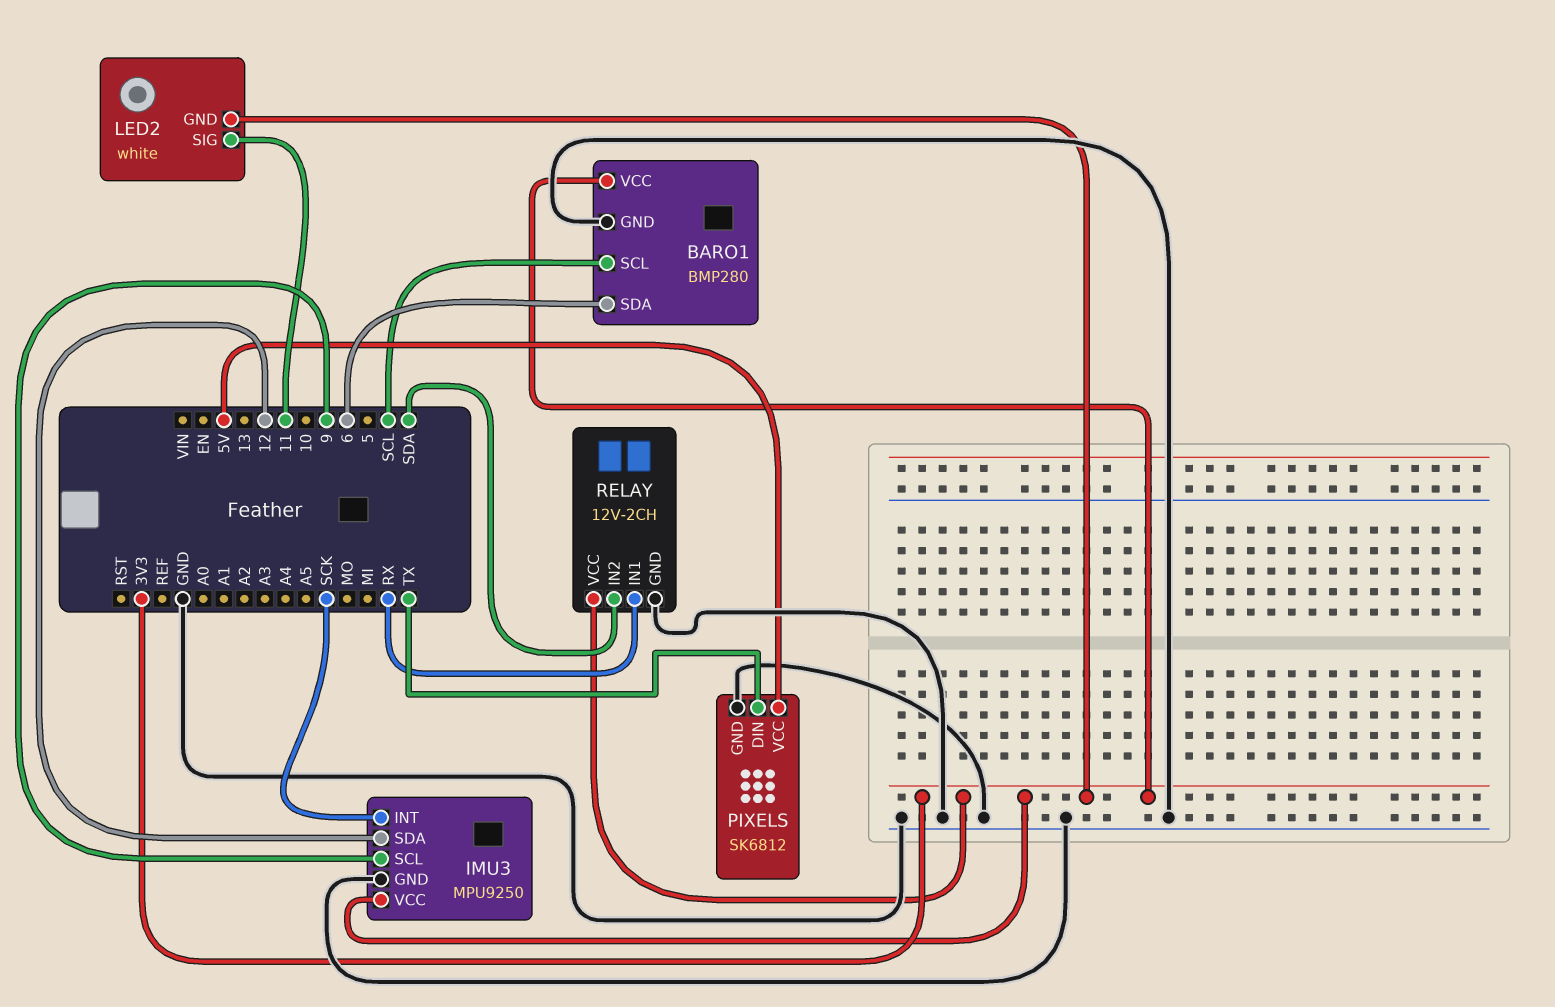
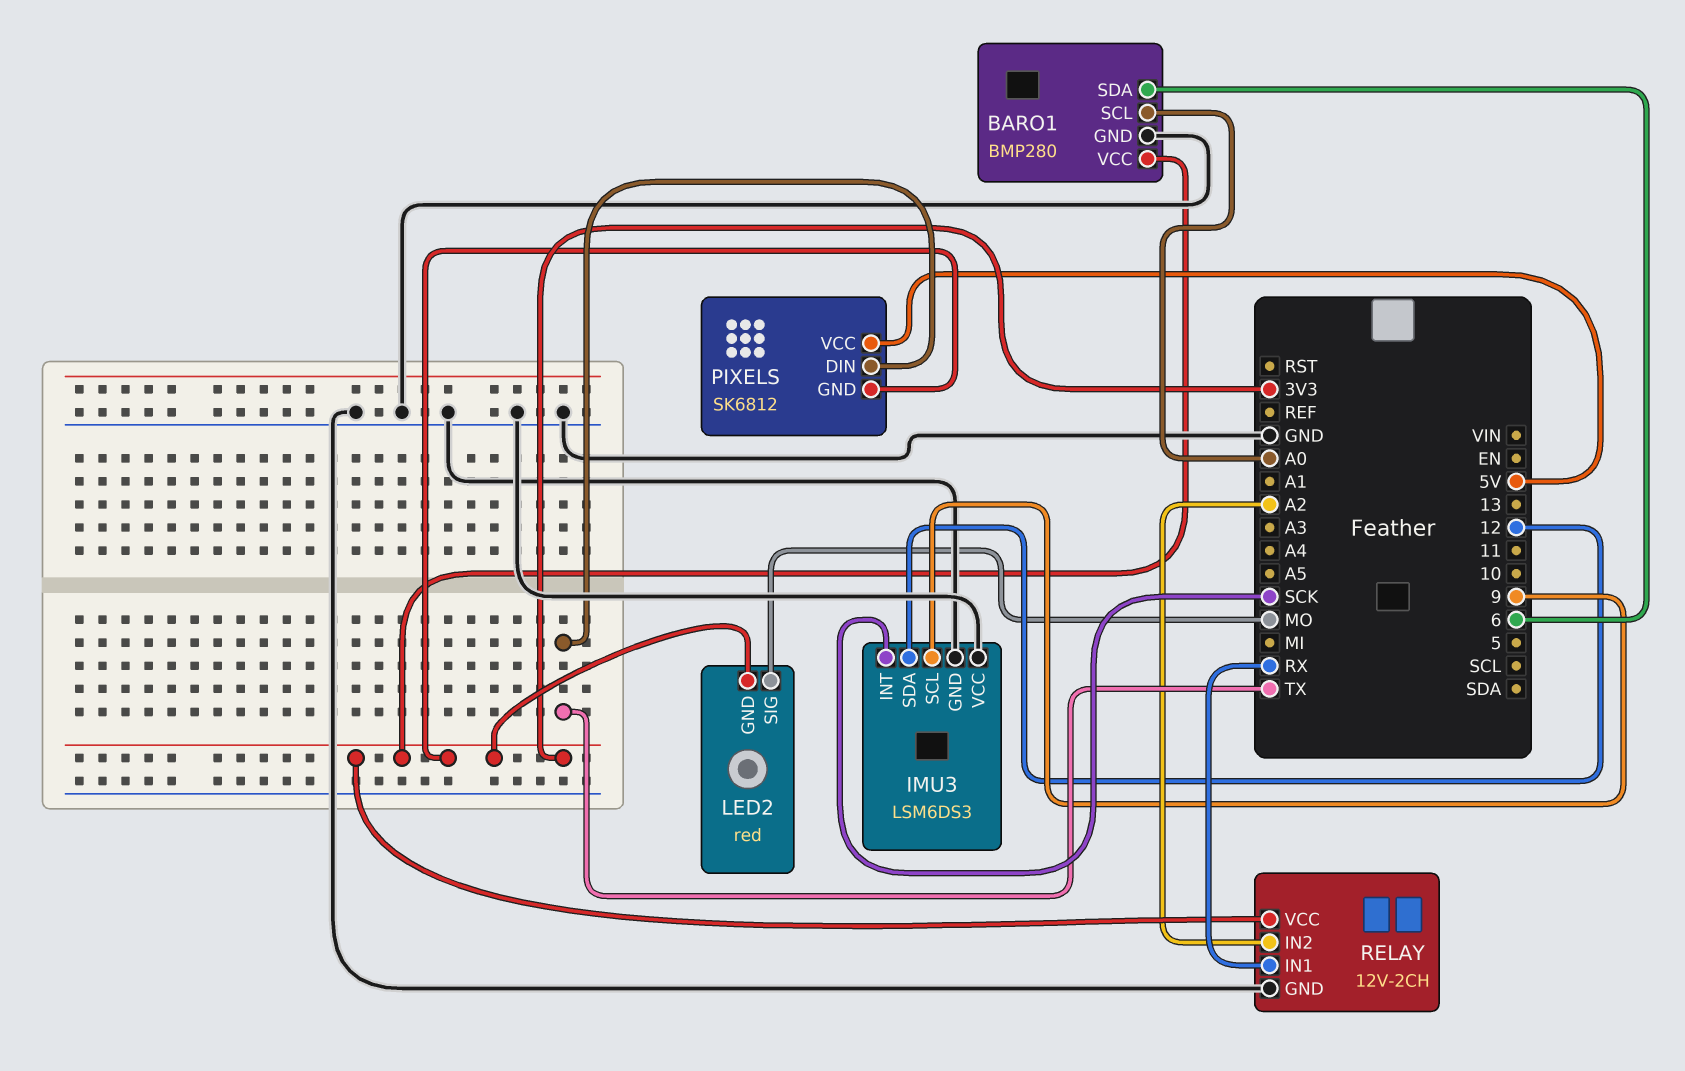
BARO1 pin SCL: SCL -> A0
IMU3: MPU9250 -> LSM6DS3
IMU3 pin VCC: 3V3 -> GND
LED2: white -> red
LED2 pin SIG: 11 -> MO
PIXELS pin GND: GND -> 3V3
RELAY pin IN2: SDA -> A2

